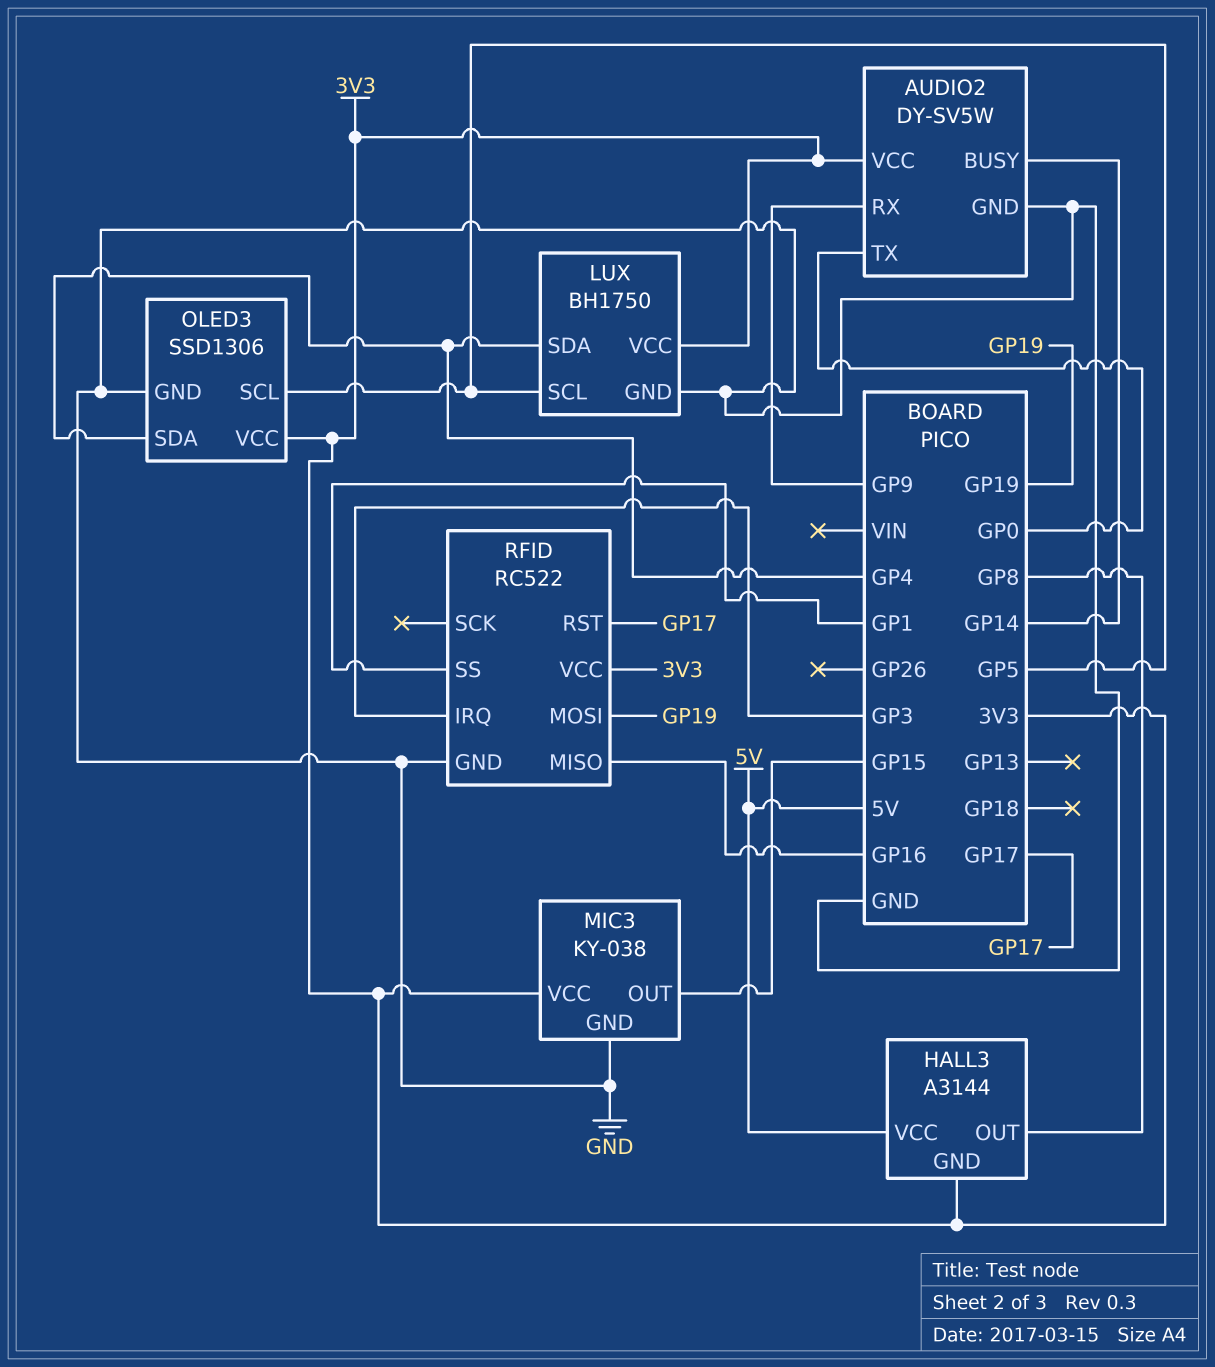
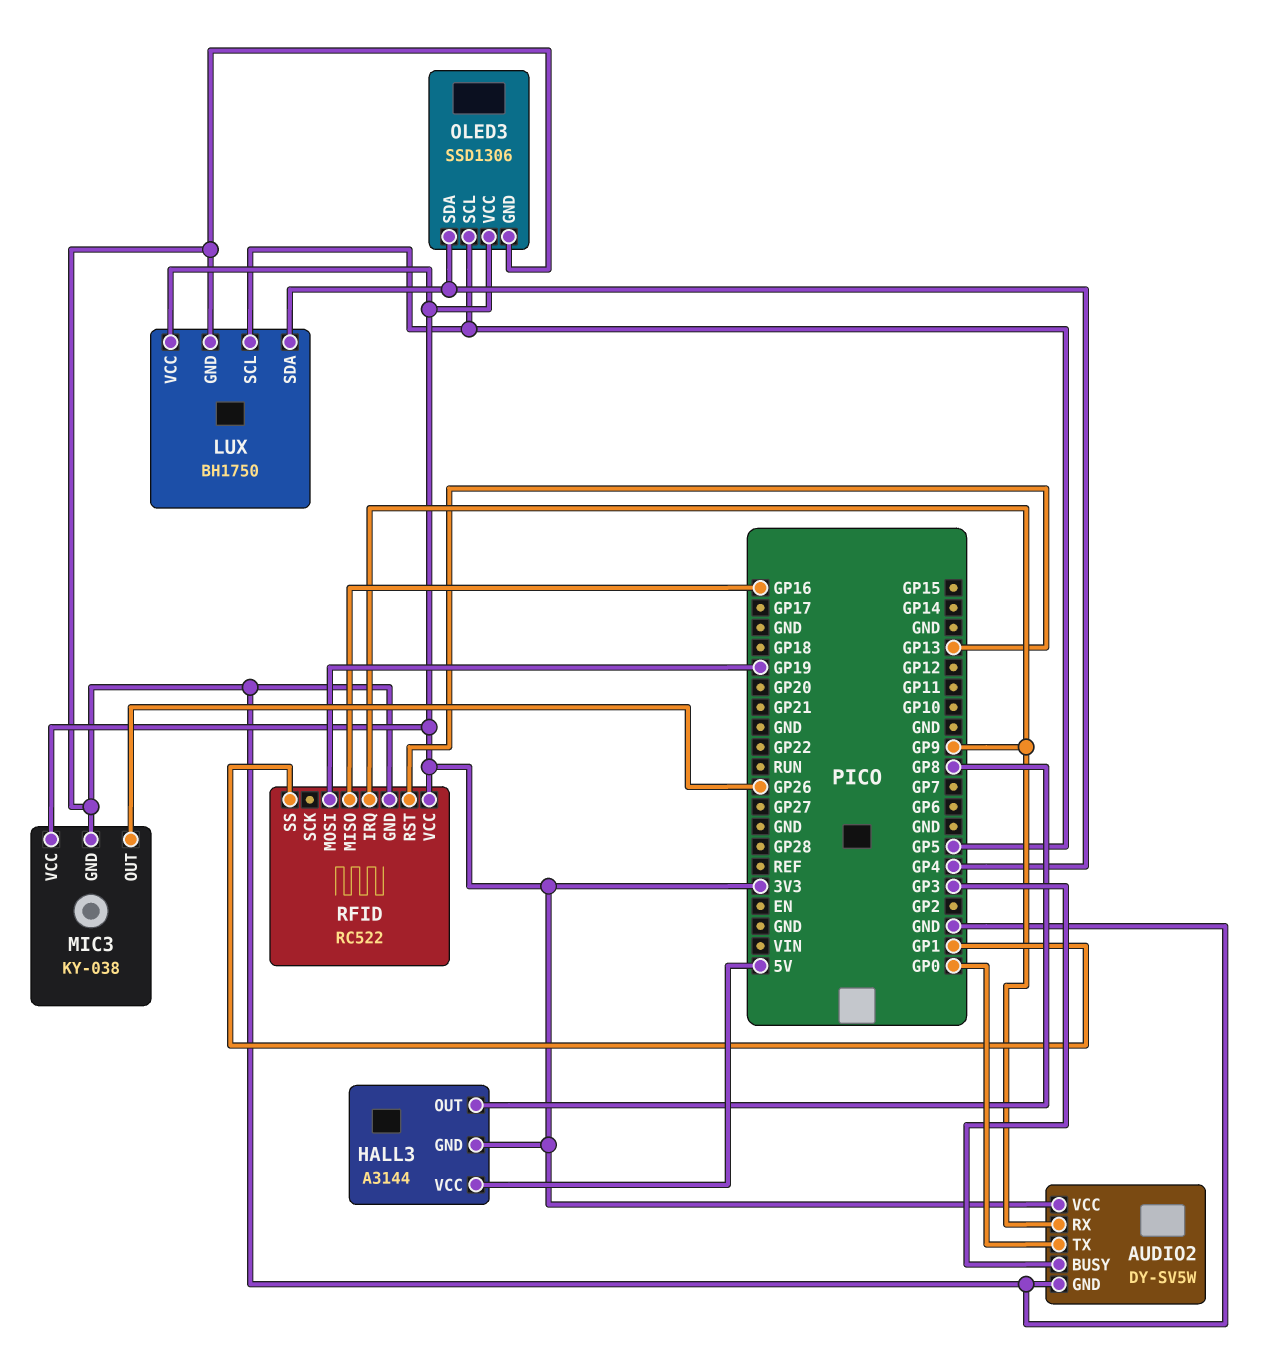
AUDIO2 pin BUSY: GP14 -> GP3
MIC3 pin OUT: GP15 -> GP26
RFID pin IRQ: GP3 -> GP9
RFID pin RST: GP17 -> GP13

